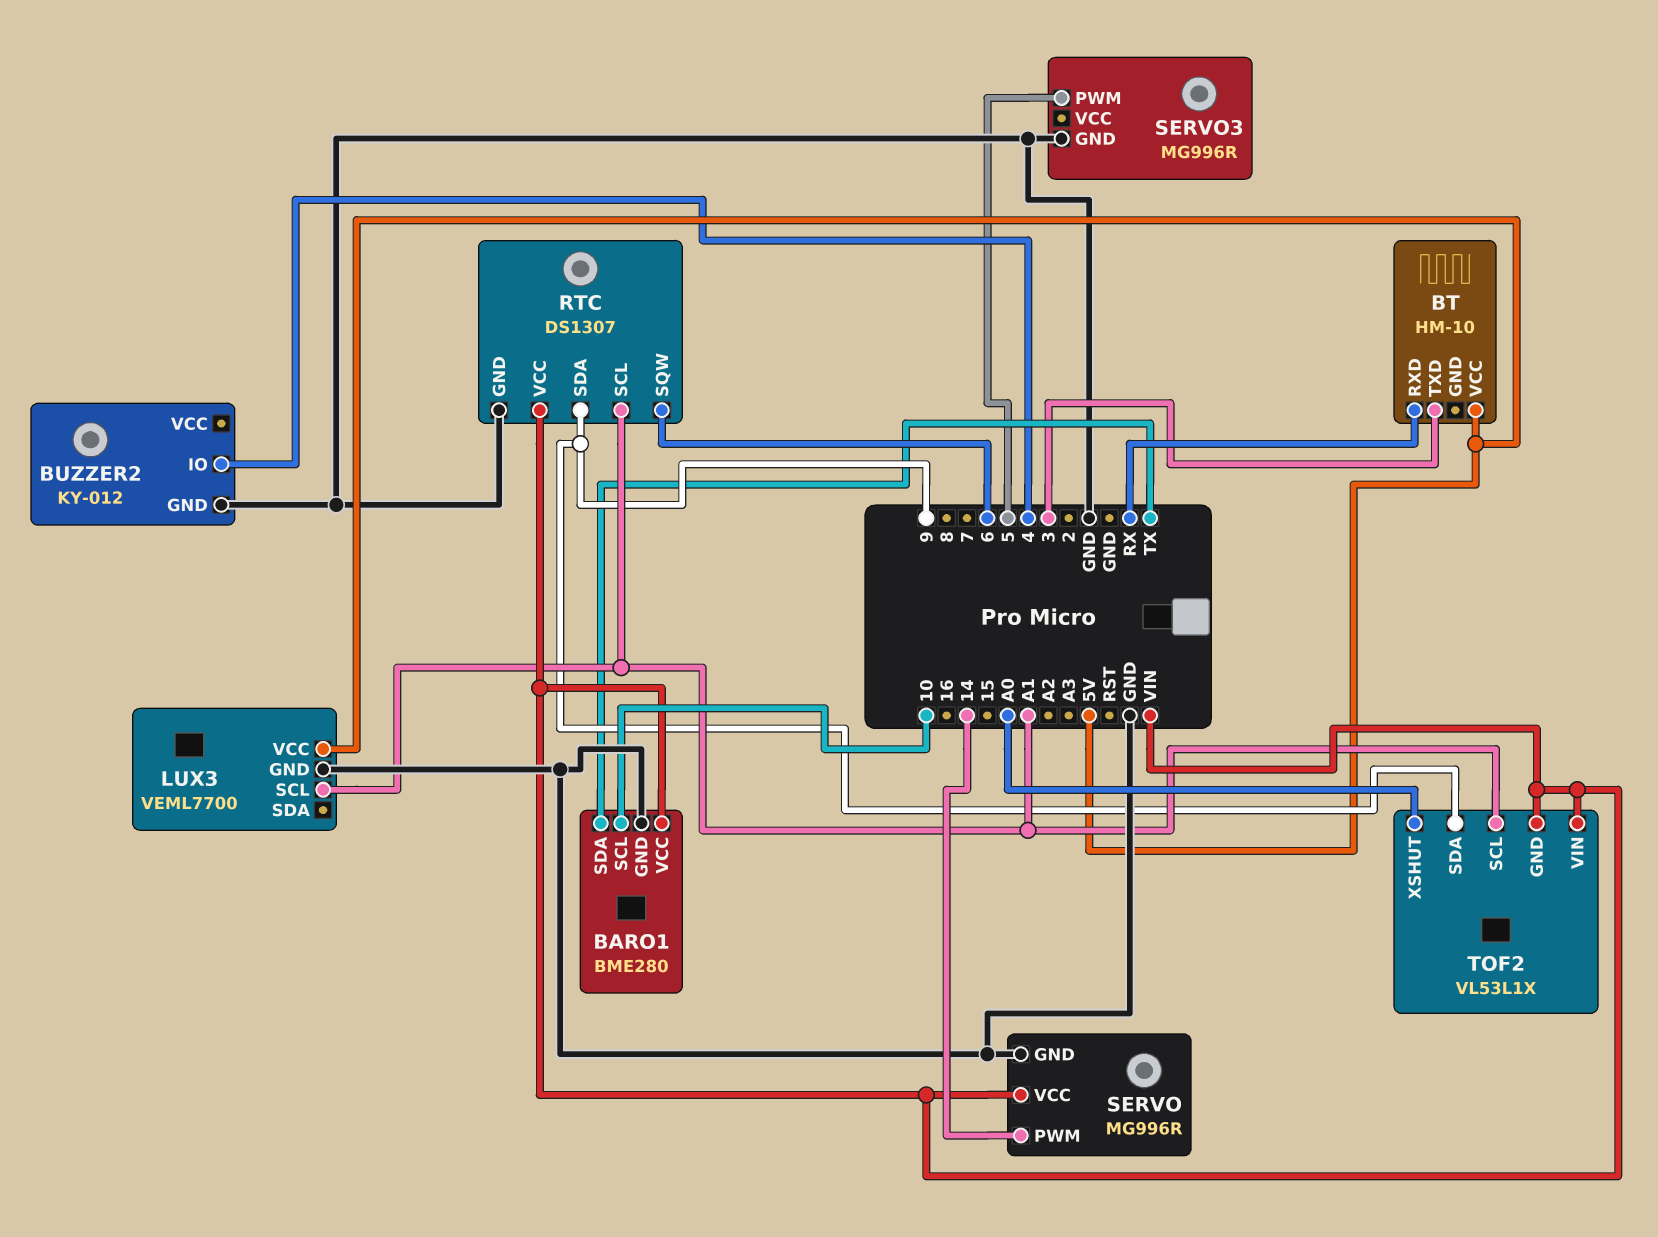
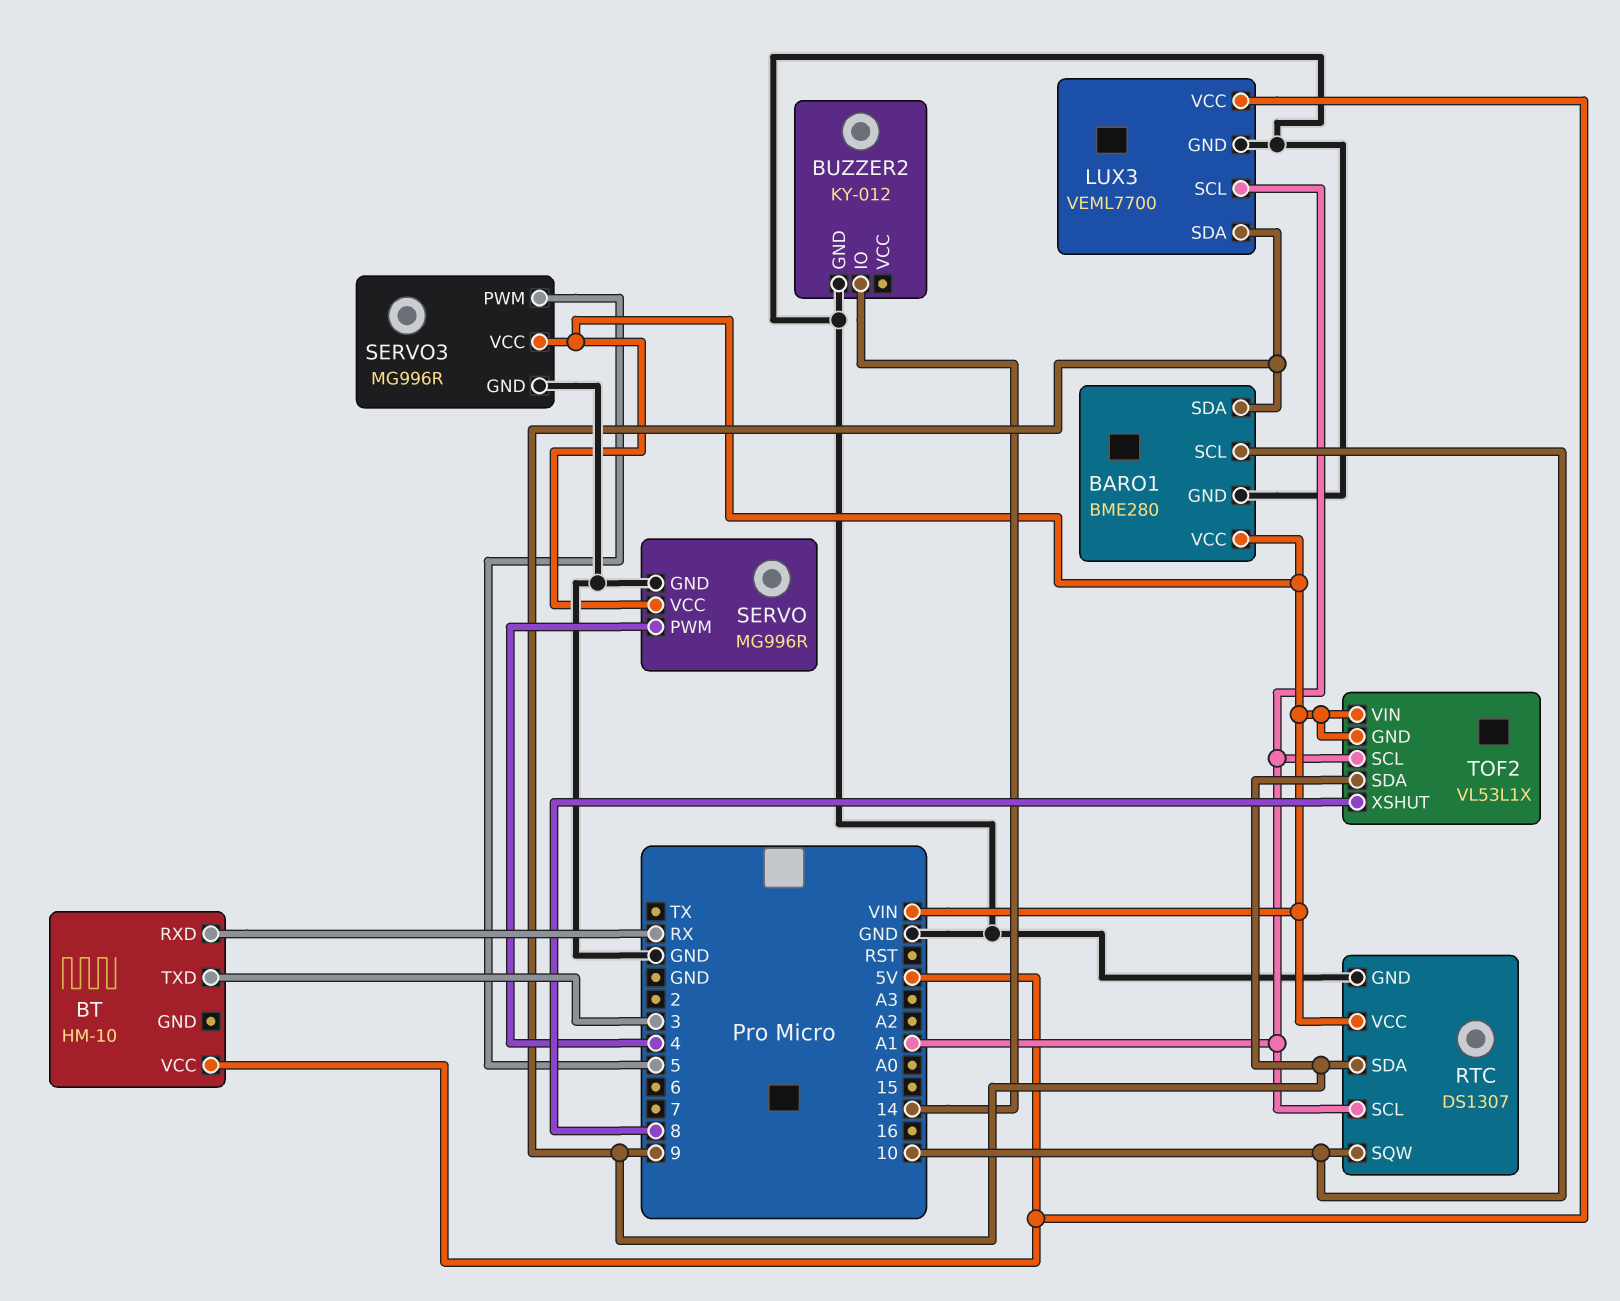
BARO1 pin SDA: TX -> 9
BUZZER2 pin IO: 4 -> 14
LUX3 pin SDA: none -> 9
RTC pin SQW: 6 -> 10
SERVO pin PWM: 14 -> 4
SERVO3 pin VCC: none -> VIN
TOF2 pin XSHUT: A0 -> 8

